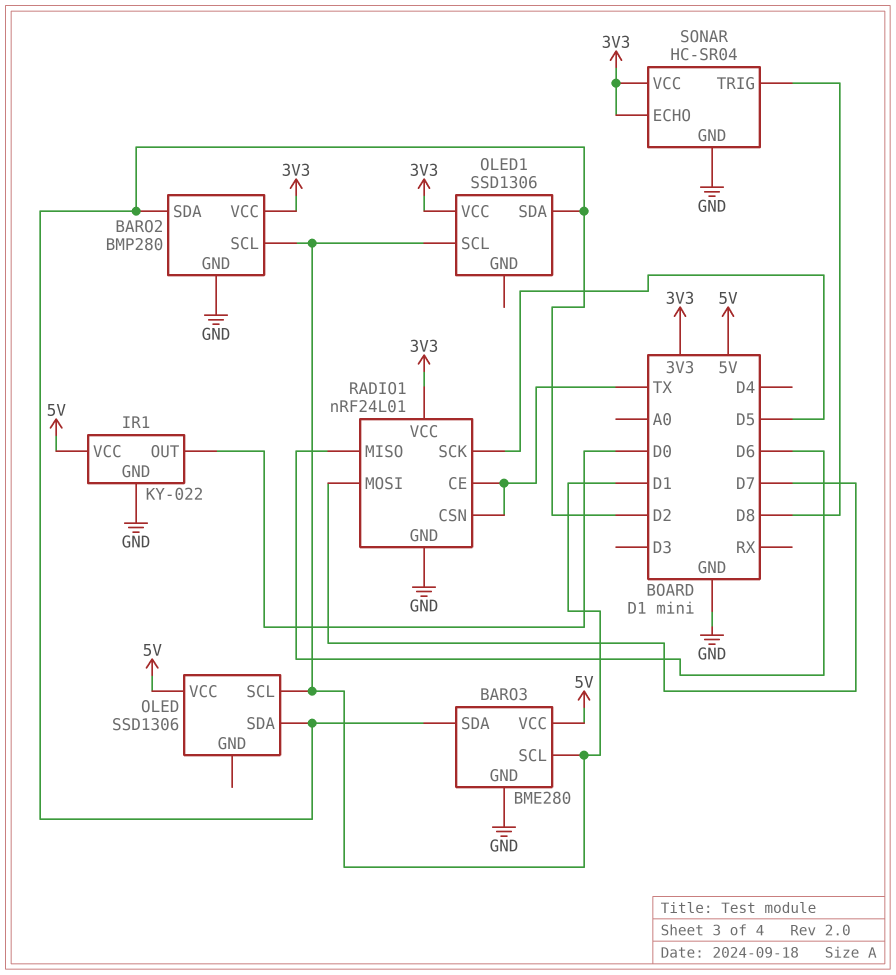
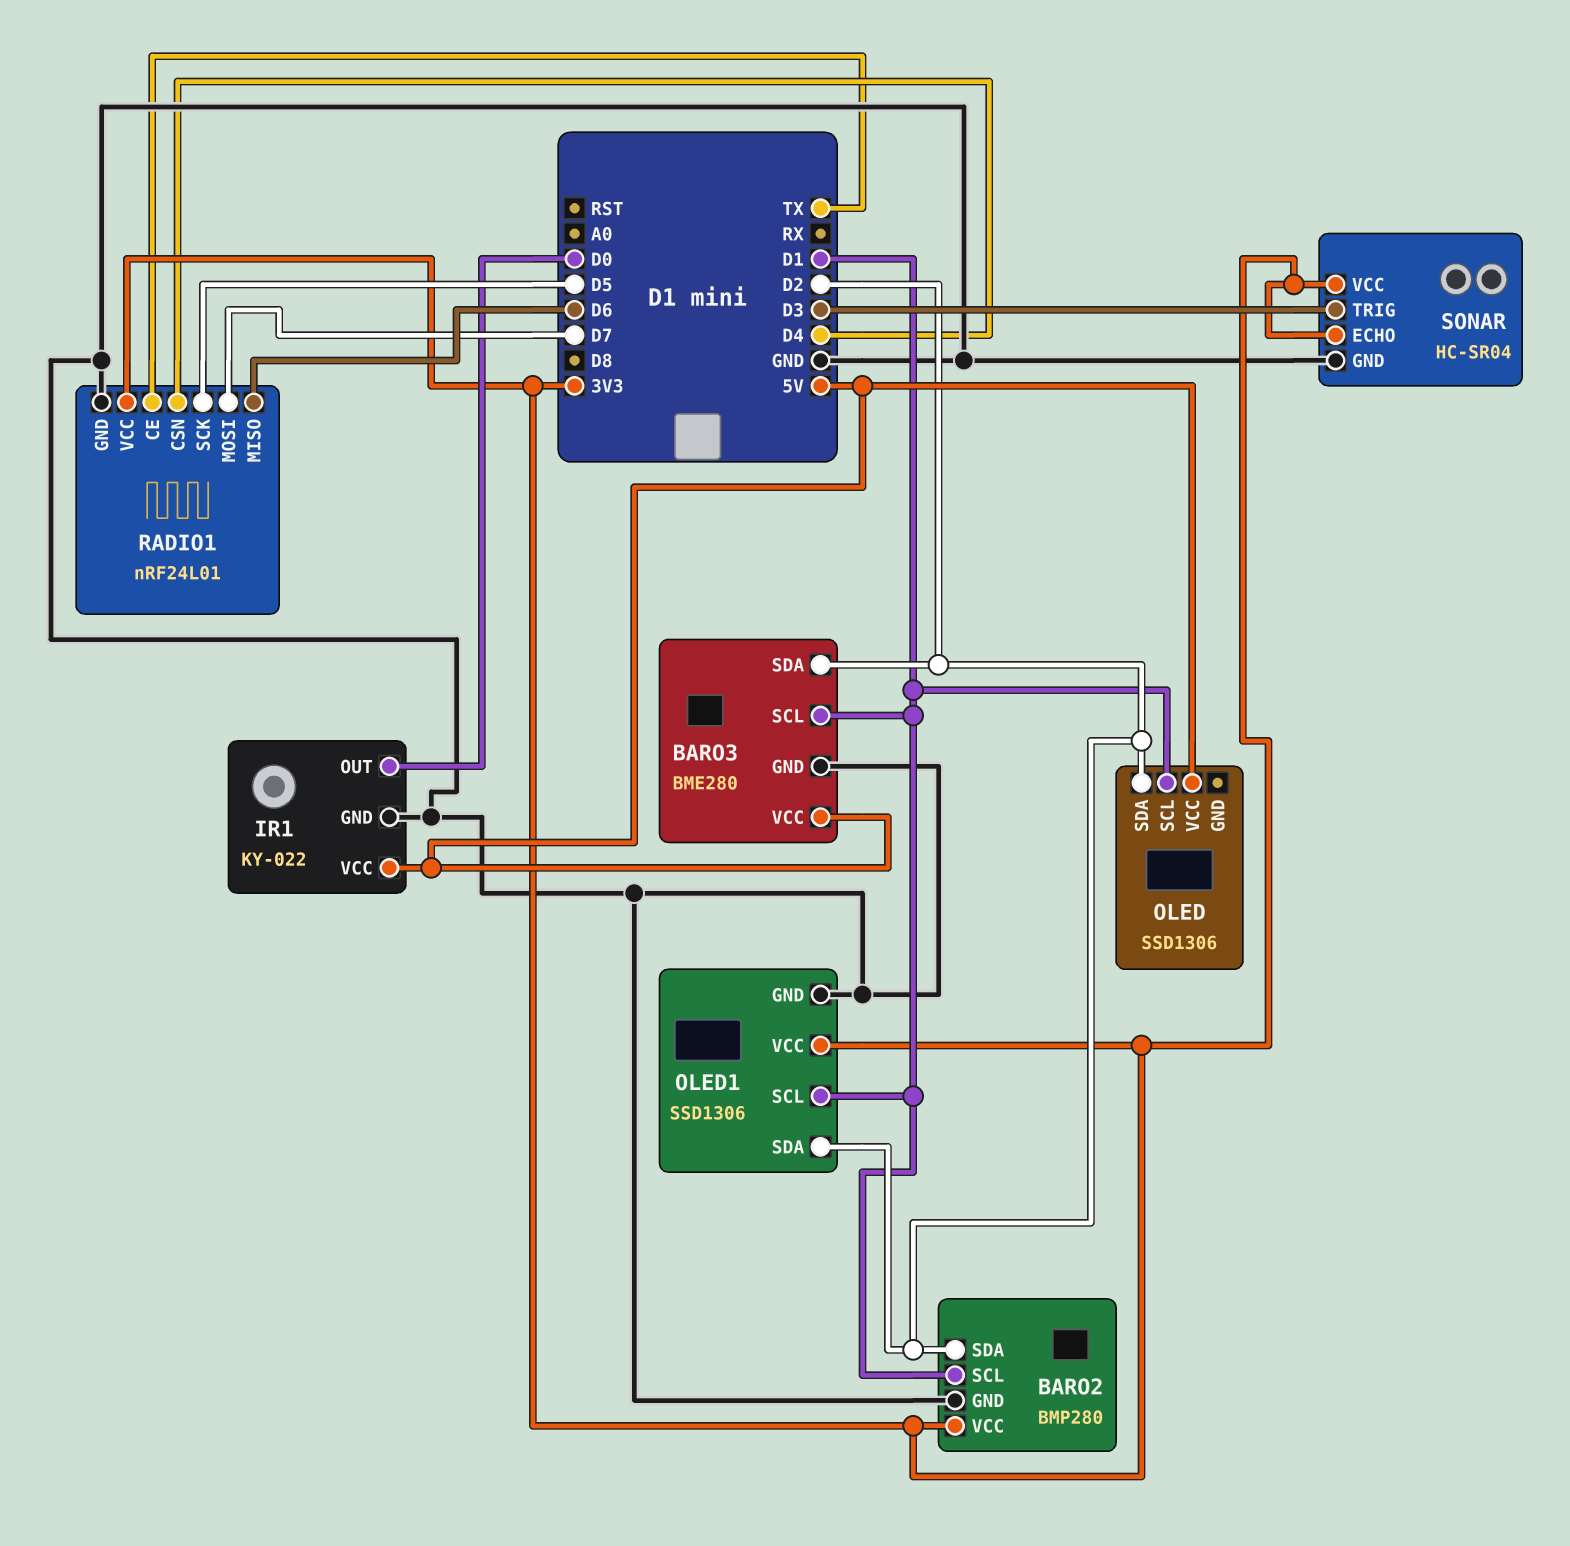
OLED1 pin GND: none -> GND
RADIO1 pin CSN: TX -> D4
SONAR pin TRIG: D8 -> D3

